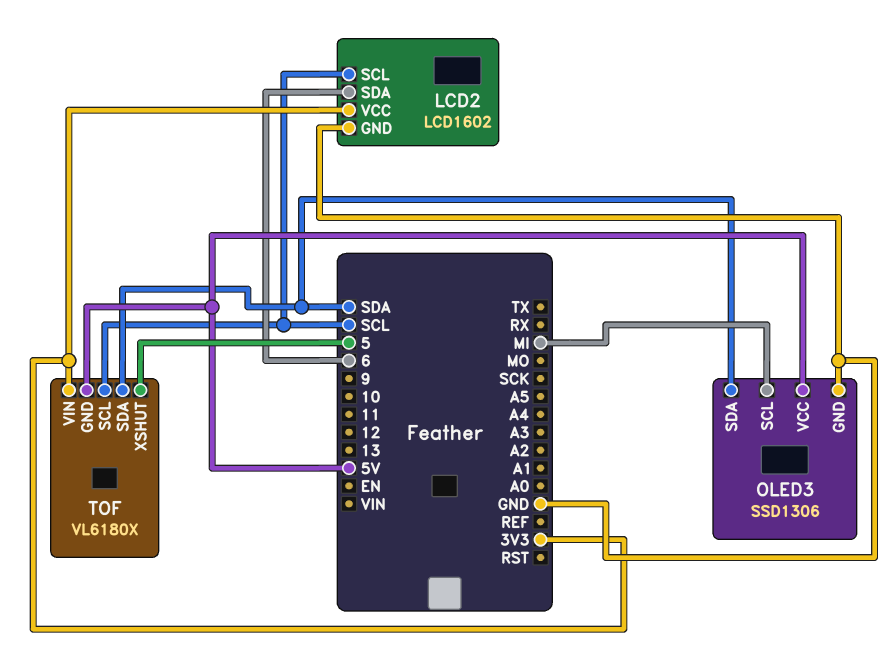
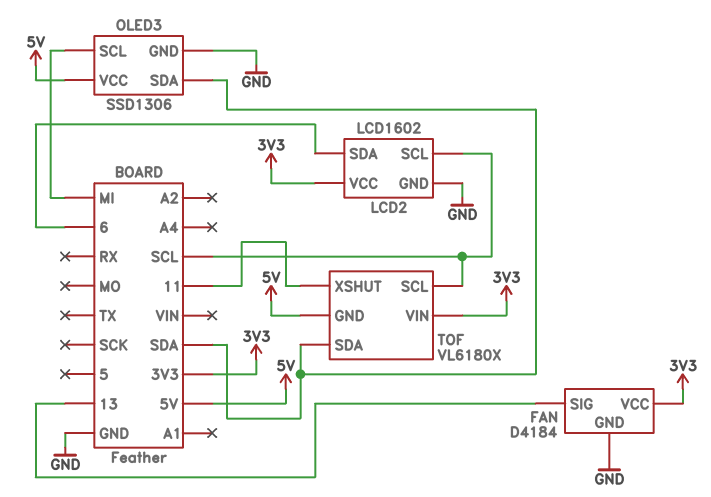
FAN: none -> D4184
FAN pin GND: none -> GND
FAN pin SIG: none -> 13
FAN pin VCC: none -> 3V3
TOF pin XSHUT: 5 -> 11

